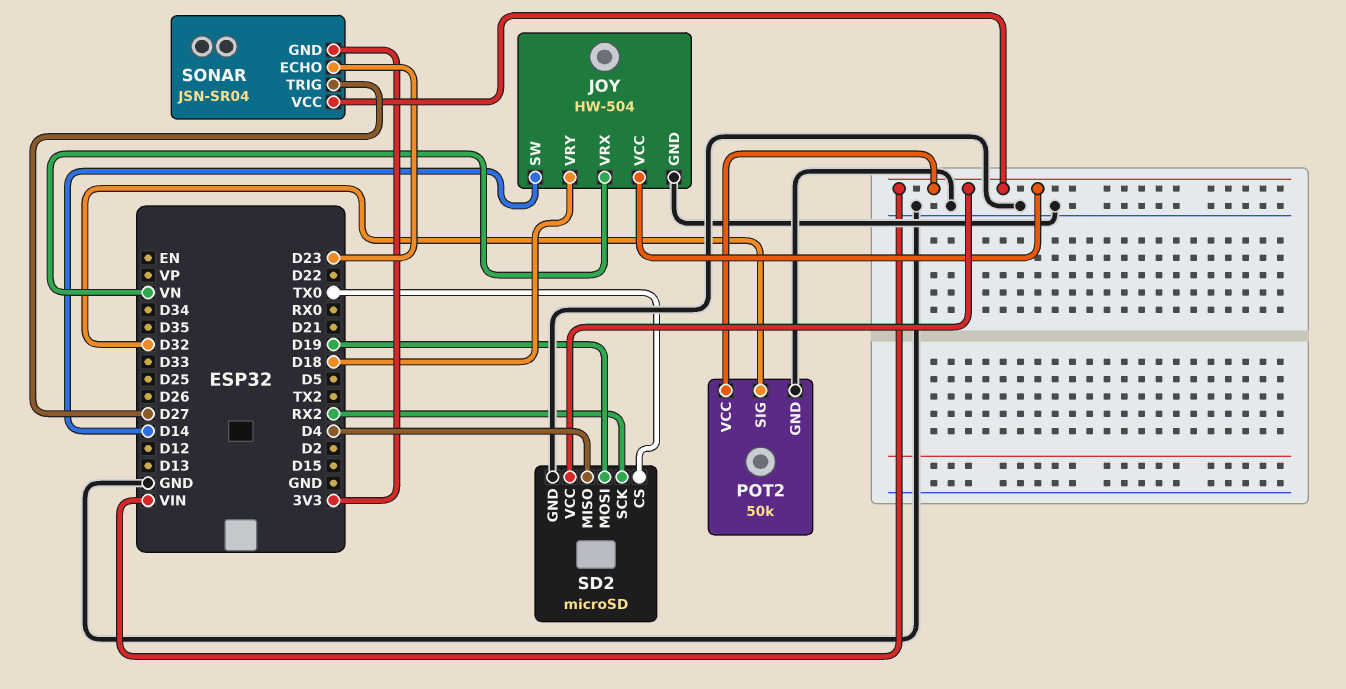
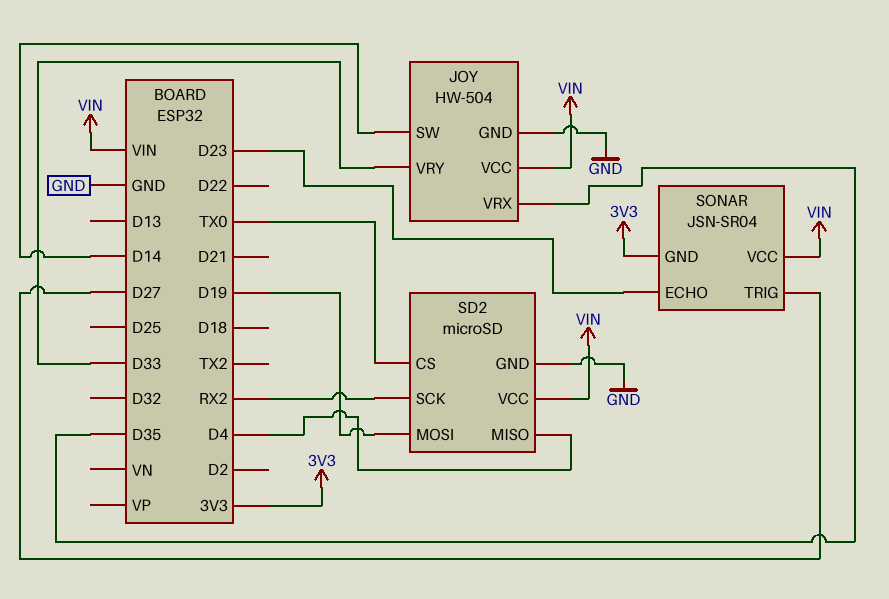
JOY pin VRX: VN -> D35
JOY pin VRY: D18 -> D33
POT2: 50k -> none
POT2 pin GND: GND -> none
POT2 pin SIG: D32 -> none
POT2 pin VCC: VIN -> none

